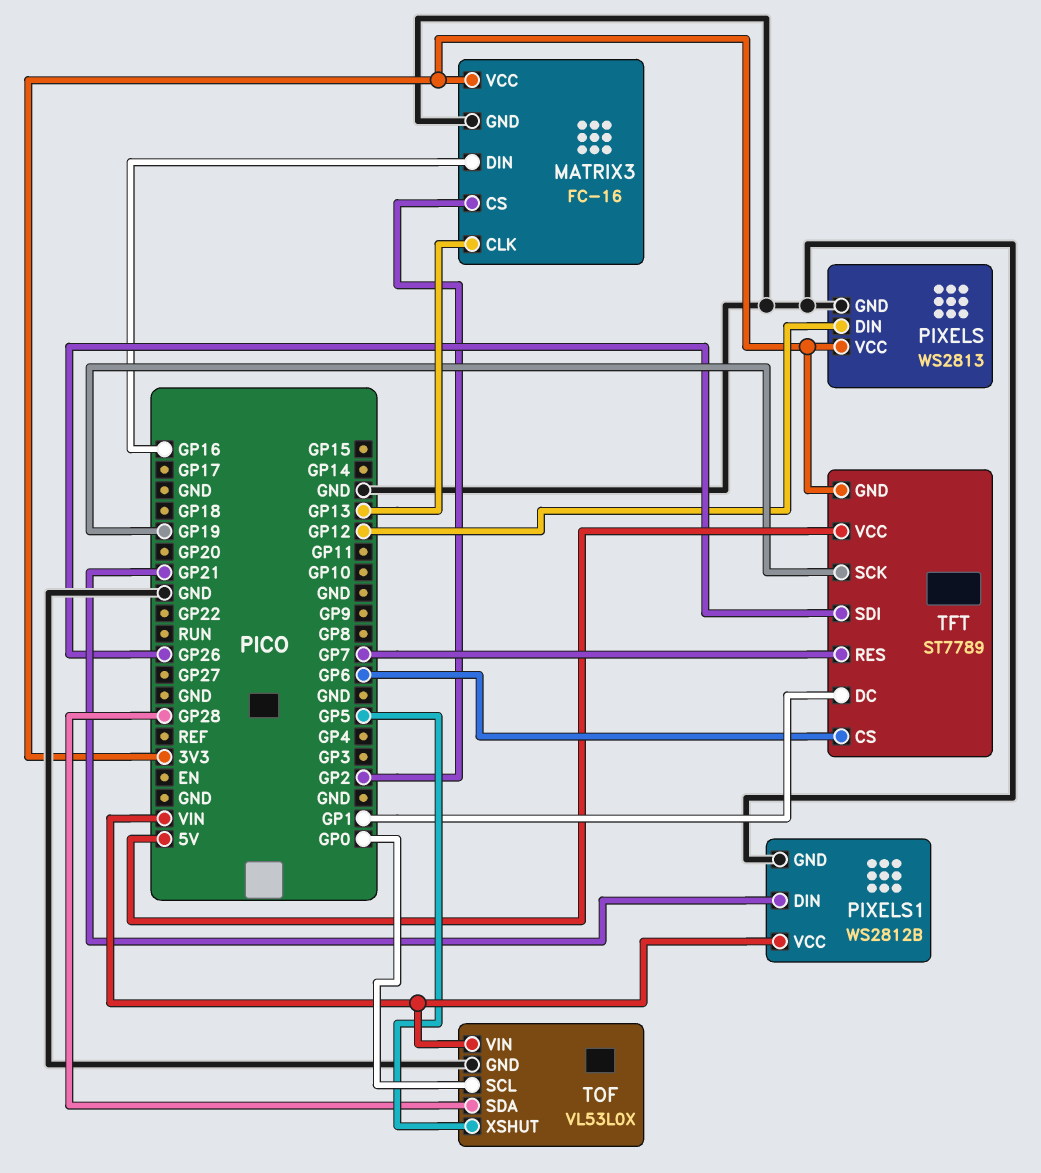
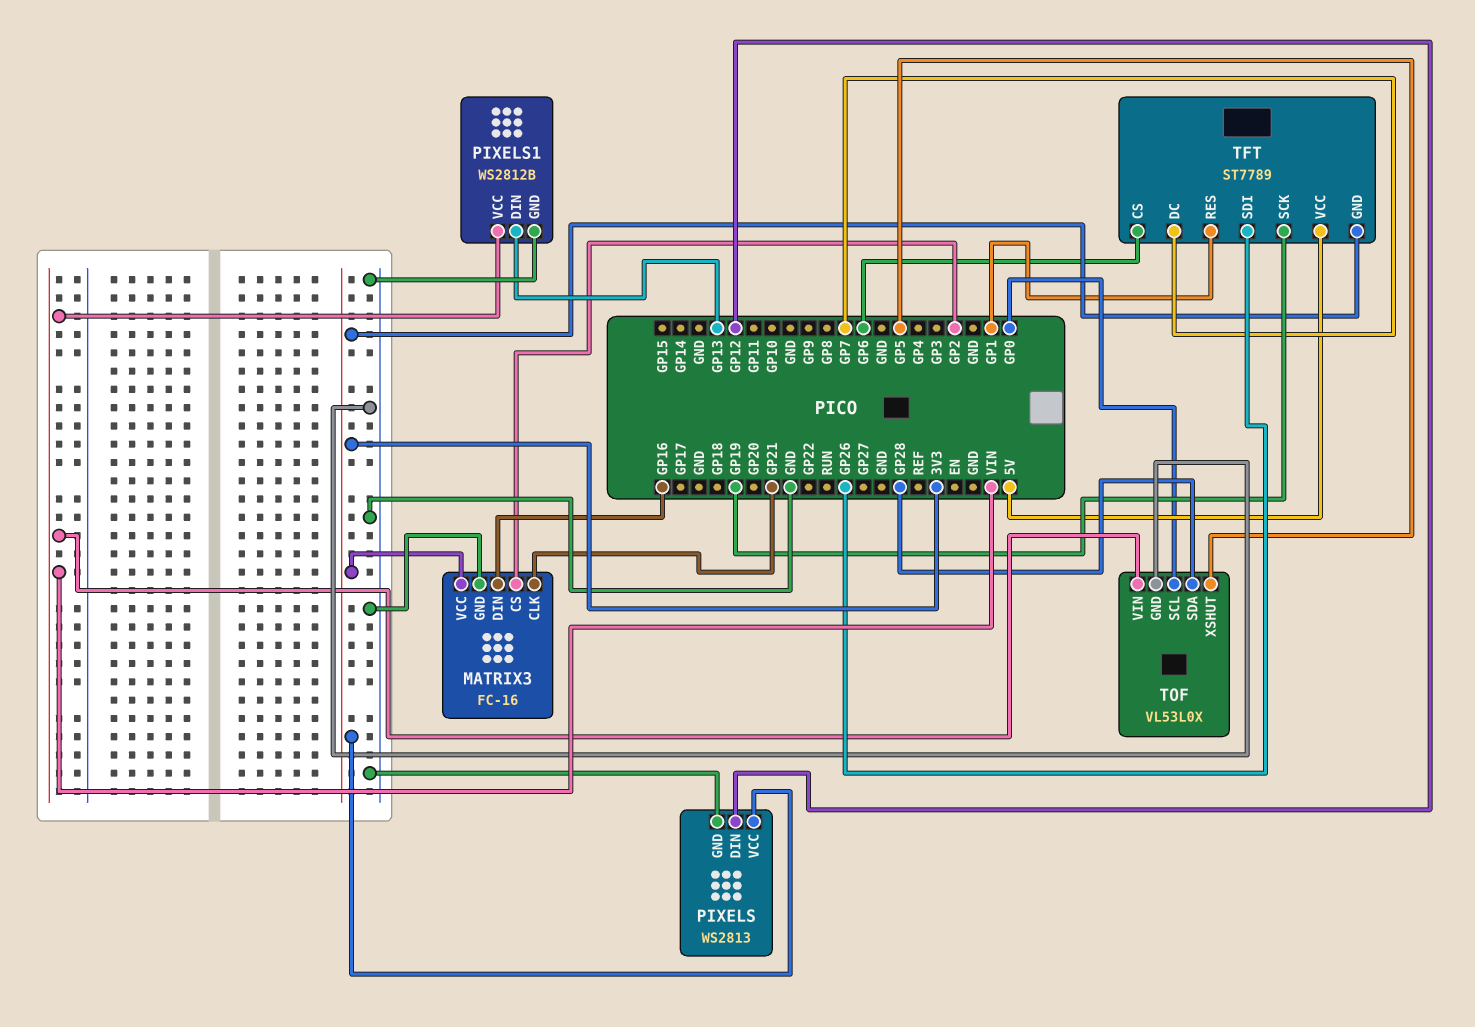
MATRIX3 pin CLK: GP13 -> GP21
PIXELS1 pin DIN: GP21 -> GP13
TFT pin DC: GP1 -> GP7
TFT pin RES: GP7 -> GP1

